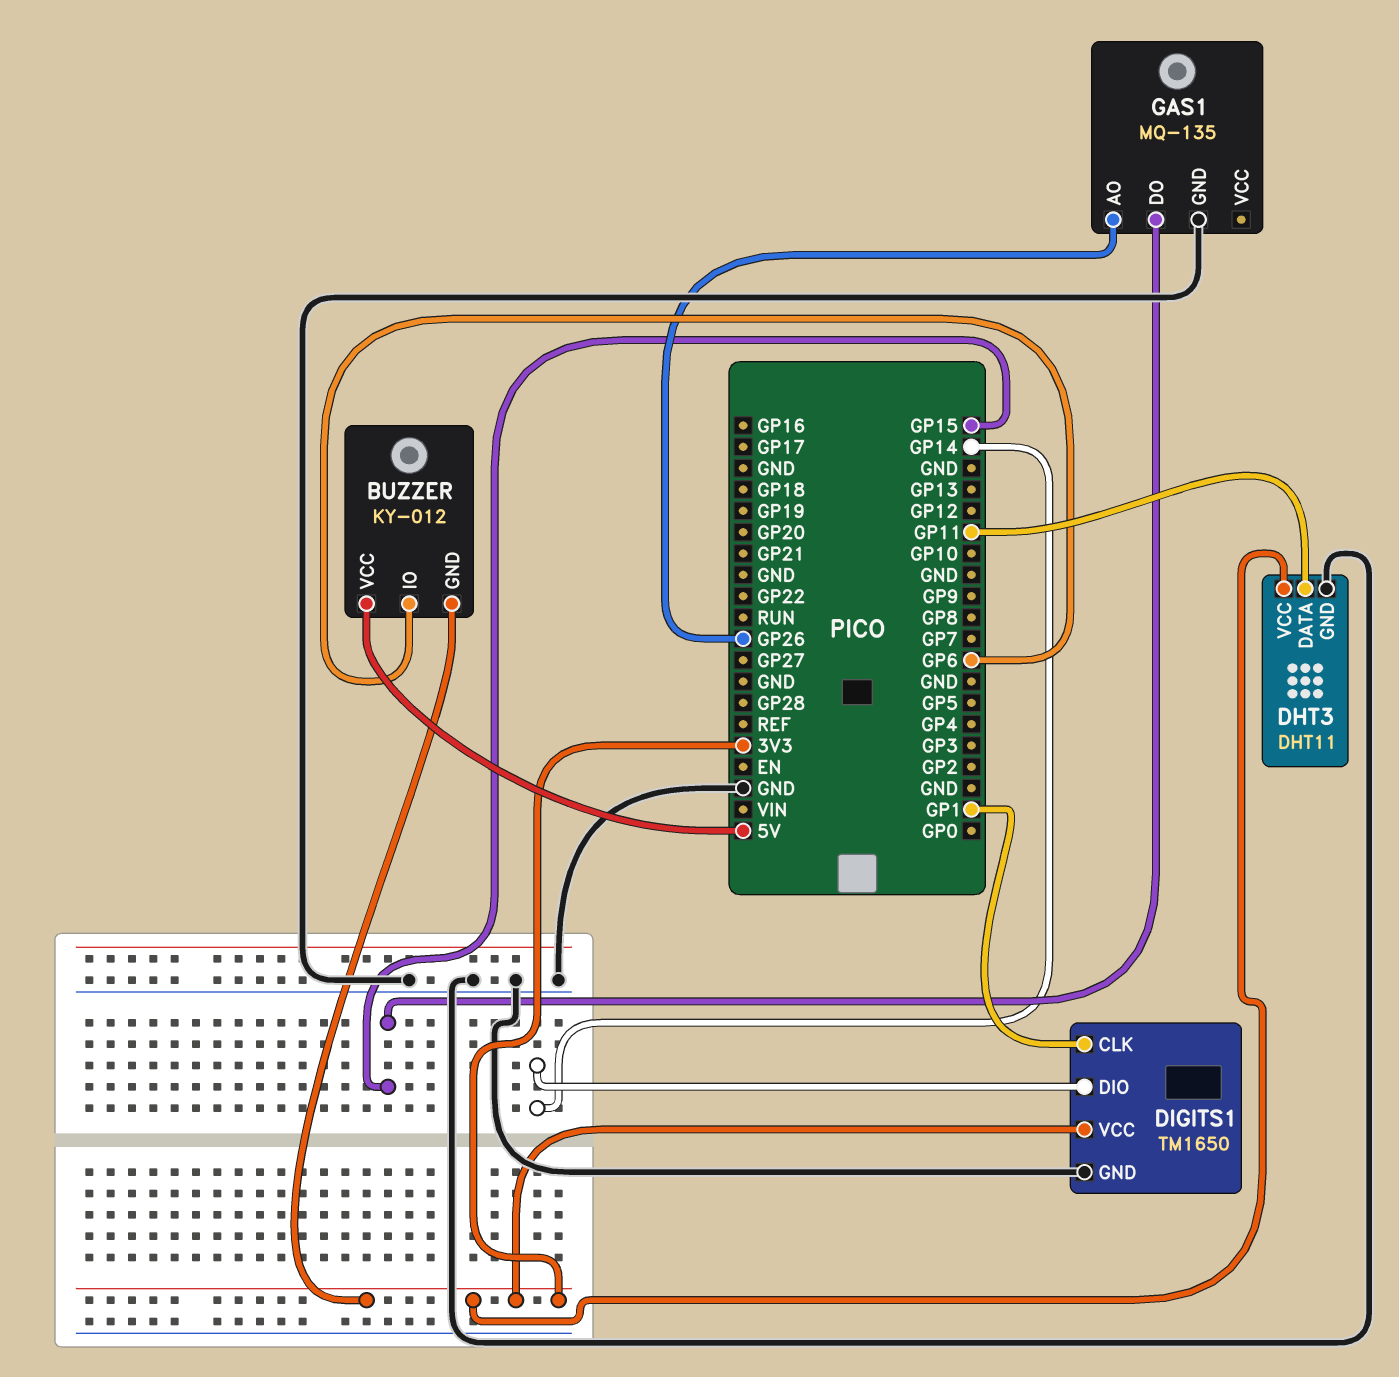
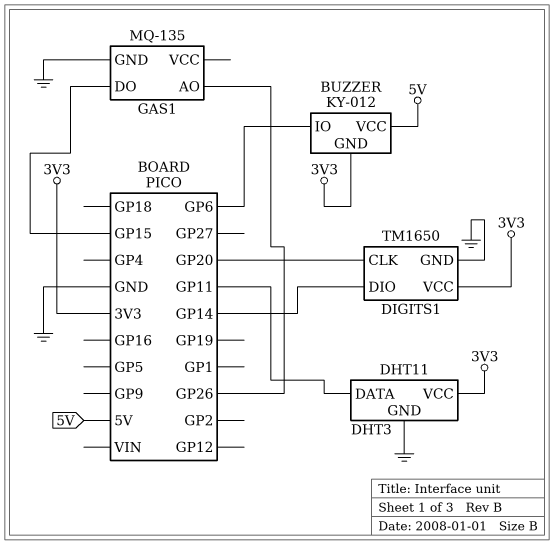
DIGITS1 pin CLK: GP1 -> GP20

